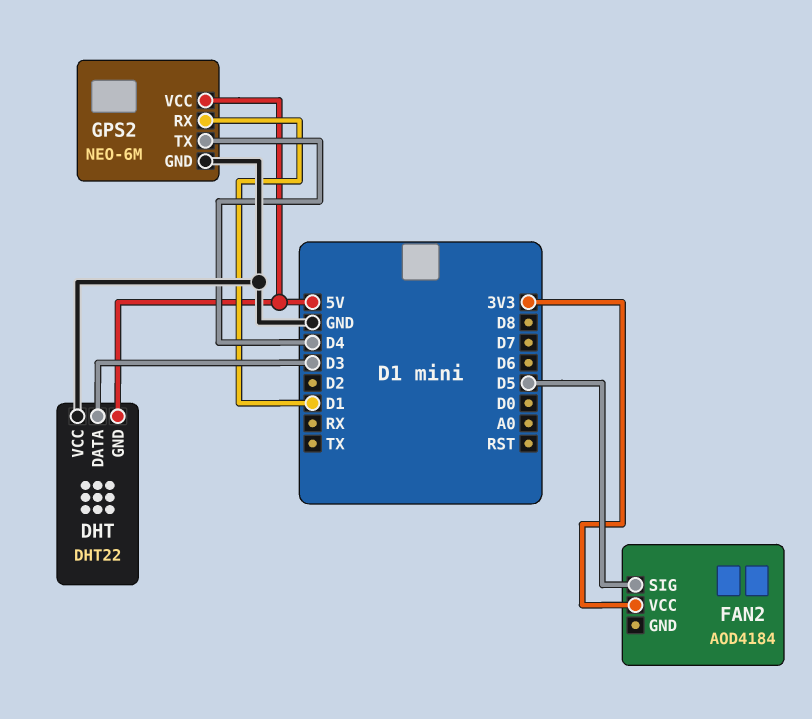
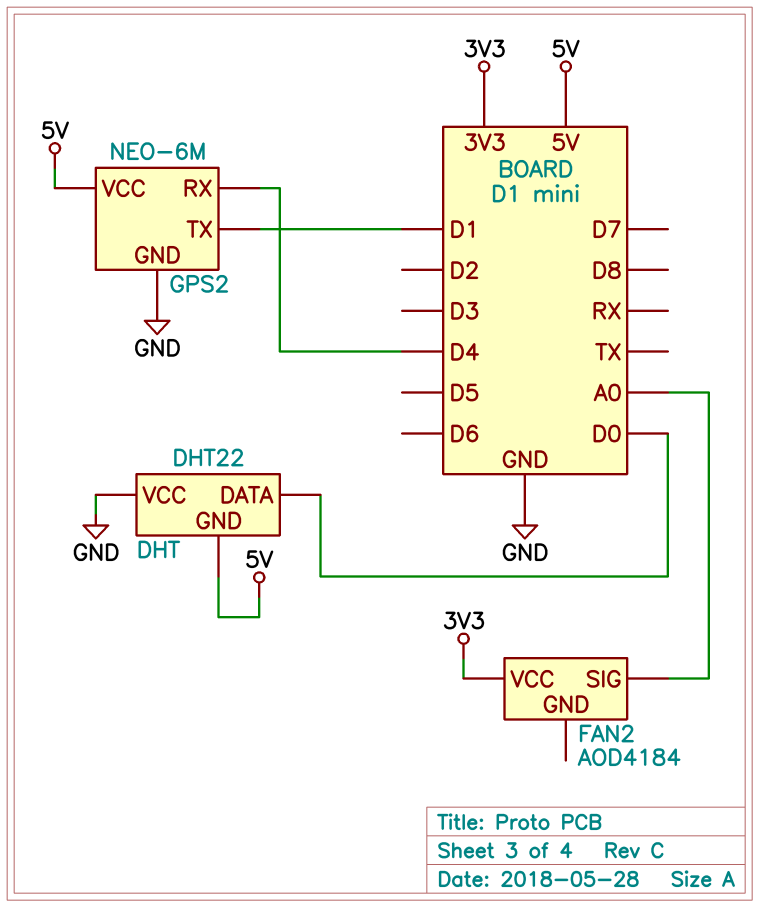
DHT pin DATA: D3 -> D0
FAN2 pin SIG: D5 -> A0
GPS2 pin RX: D1 -> D4
GPS2 pin TX: D4 -> D1

